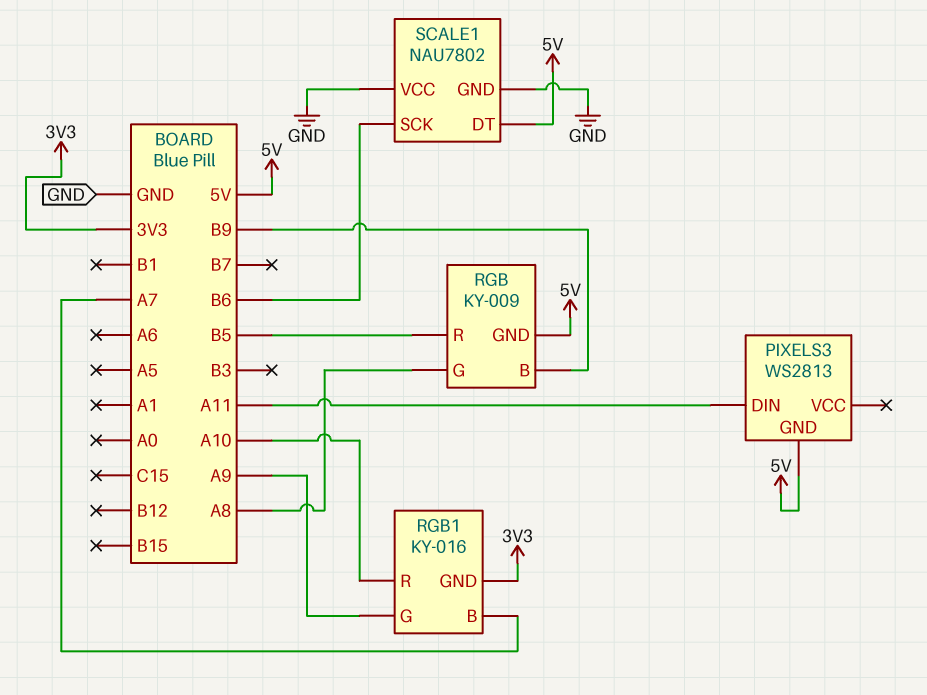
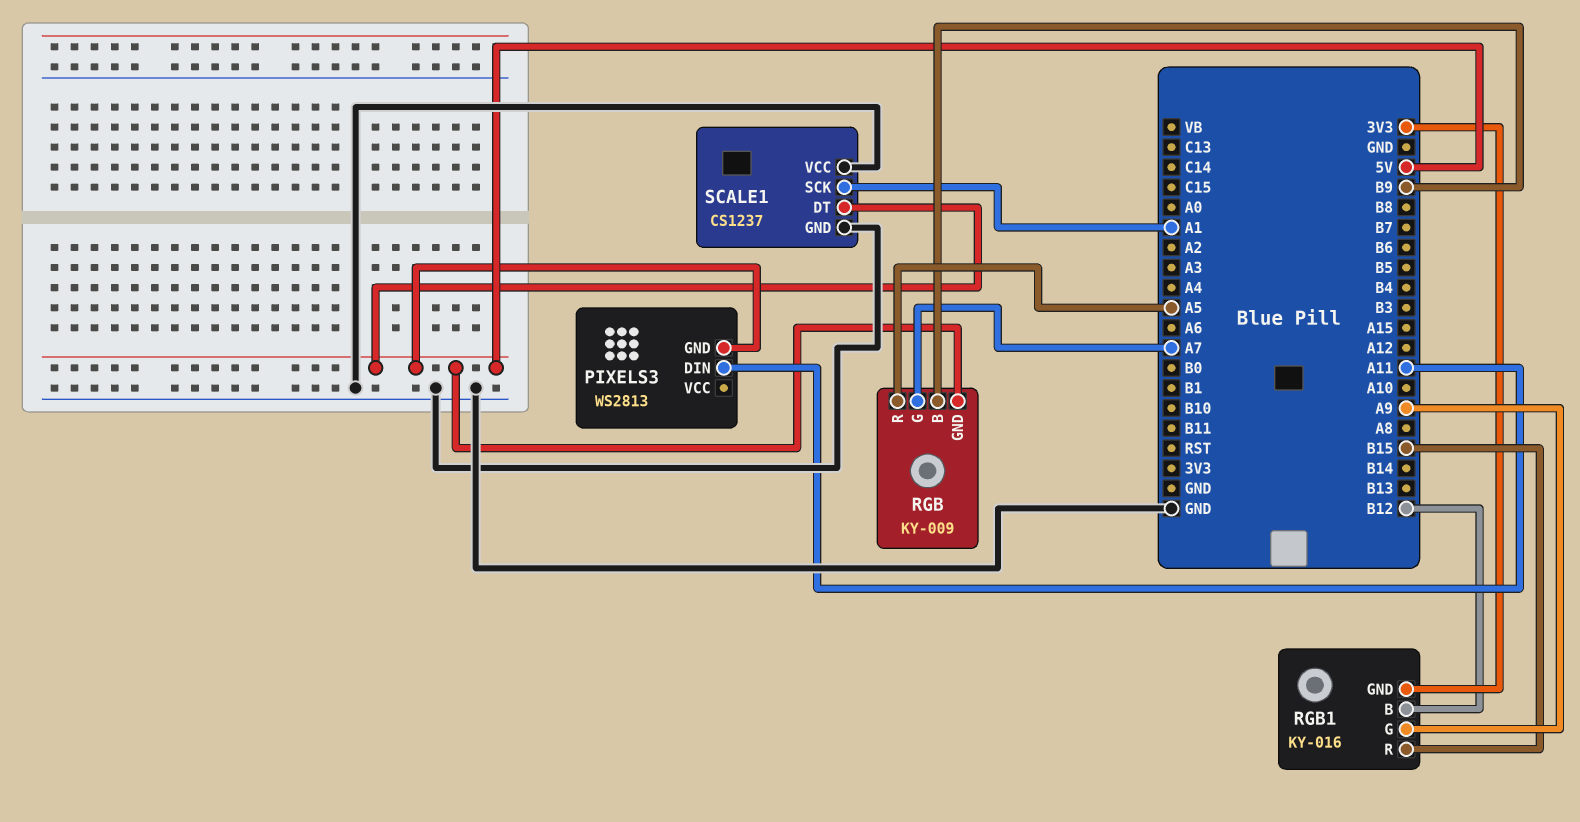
RGB pin G: A8 -> A7
RGB pin R: B5 -> A5
RGB1 pin B: A7 -> B12
RGB1 pin R: A10 -> B15
SCALE1: NAU7802 -> CS1237
SCALE1 pin SCK: B6 -> A1

